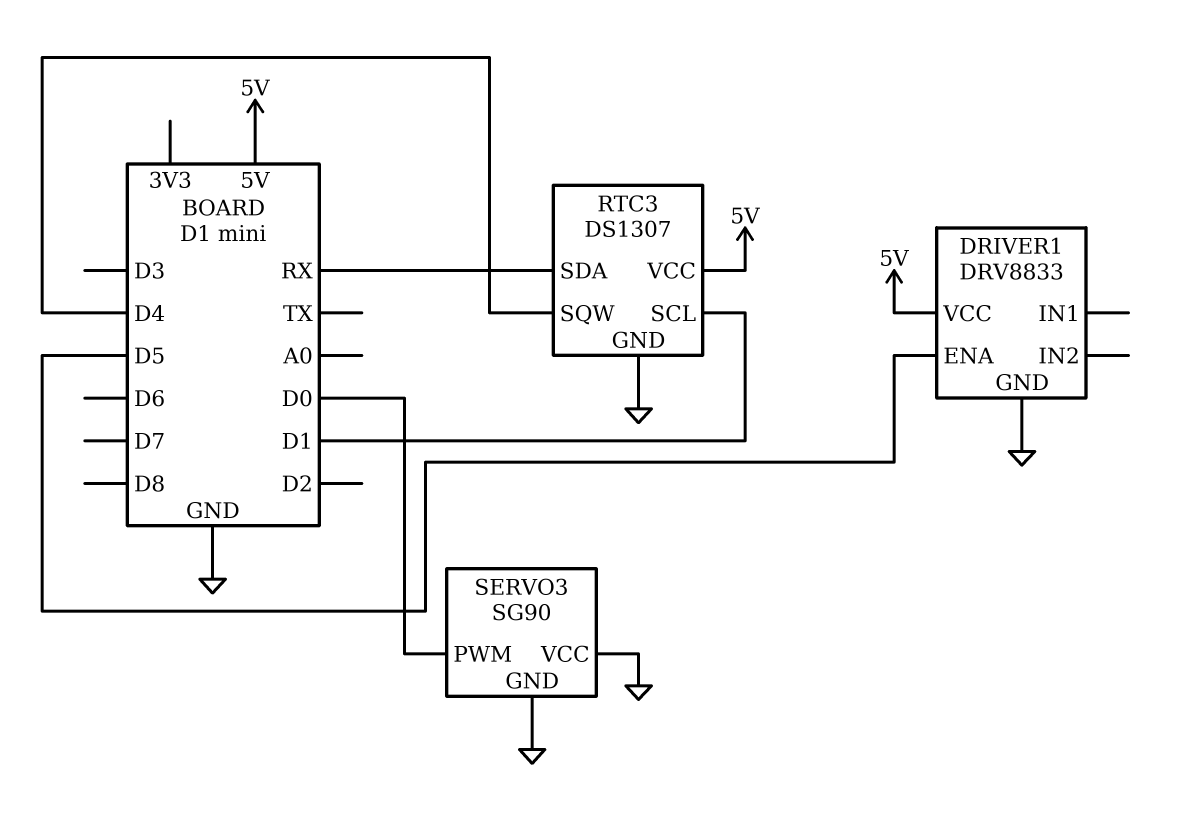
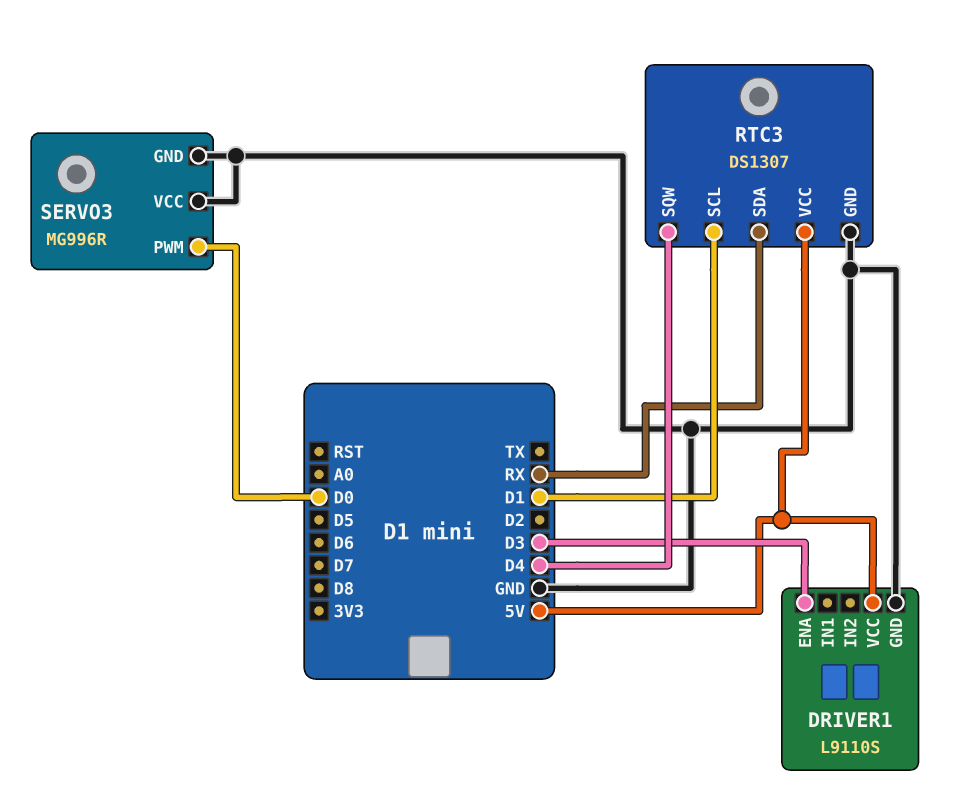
DRIVER1: DRV8833 -> L9110S
DRIVER1 pin ENA: D5 -> D3
SERVO3: SG90 -> MG996R

